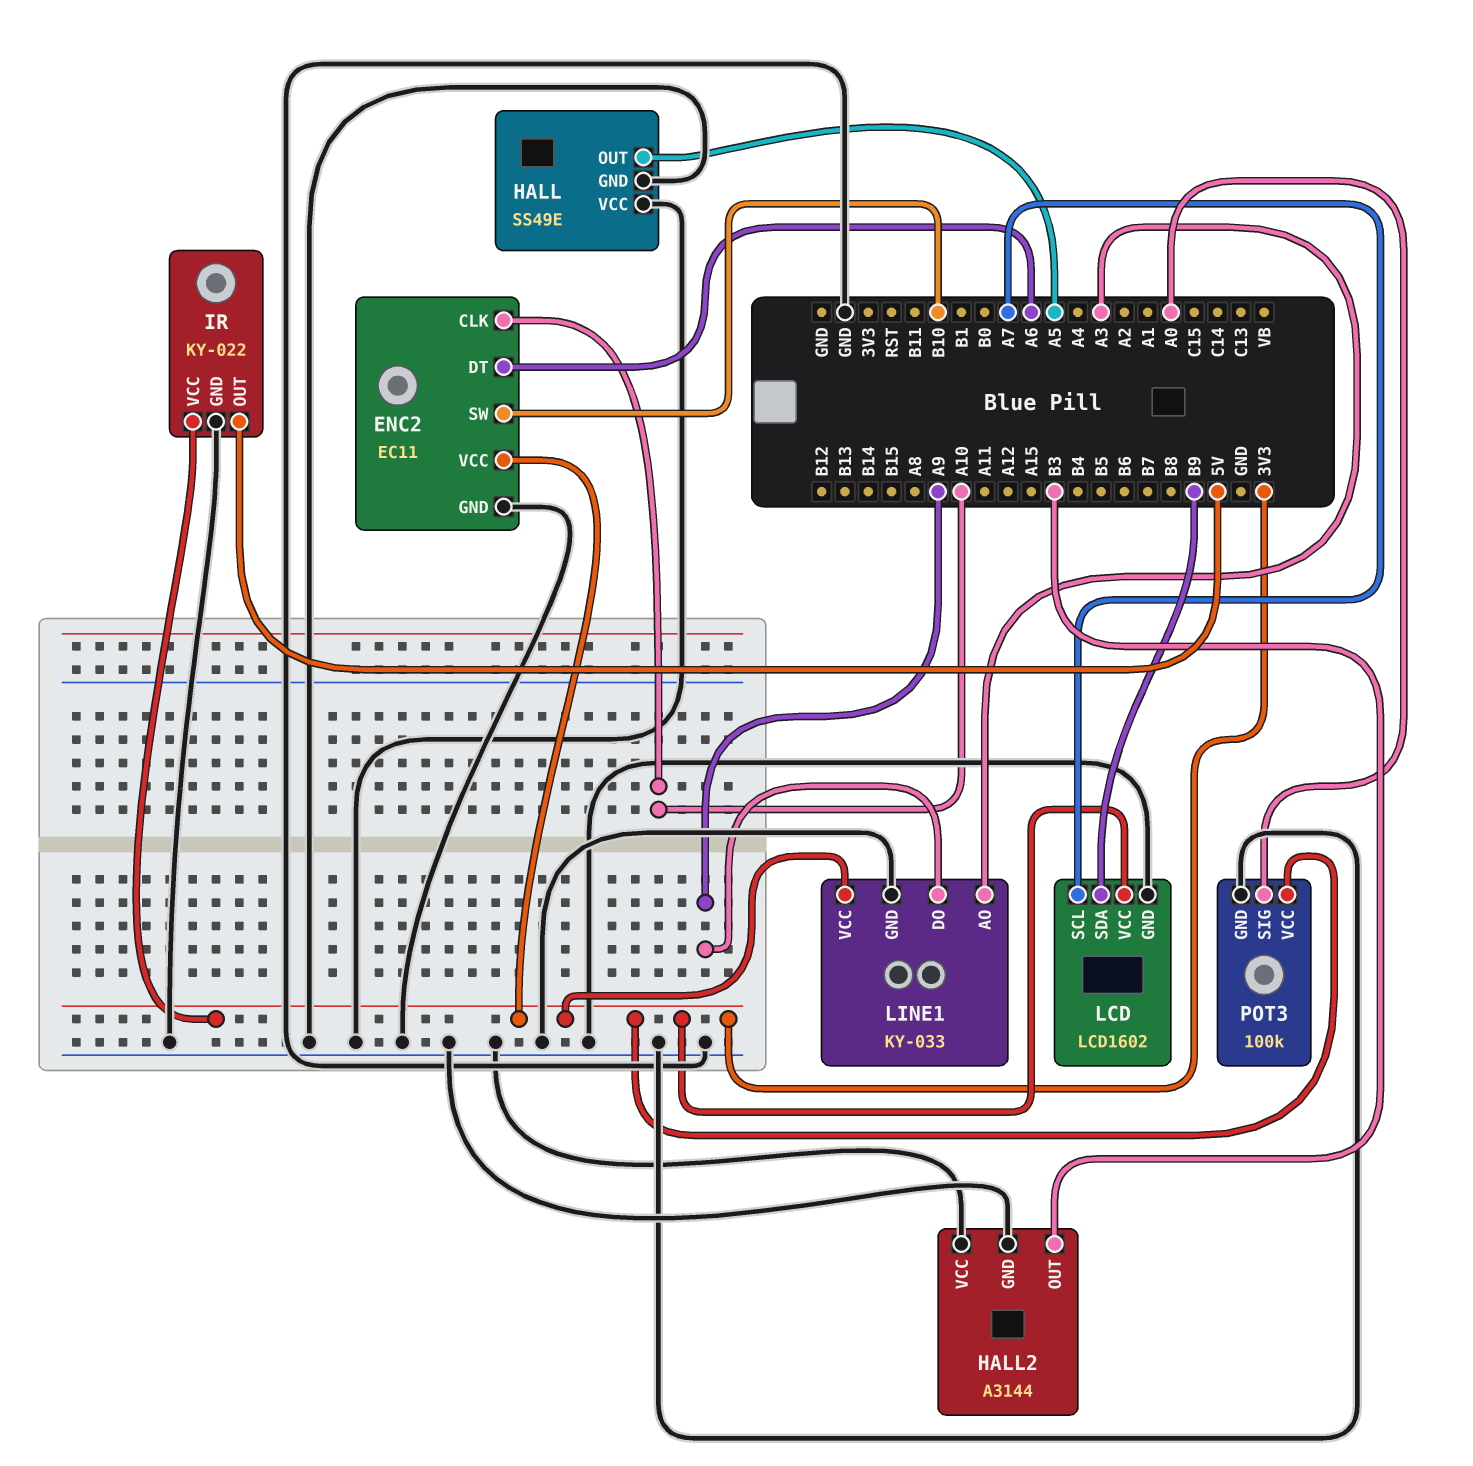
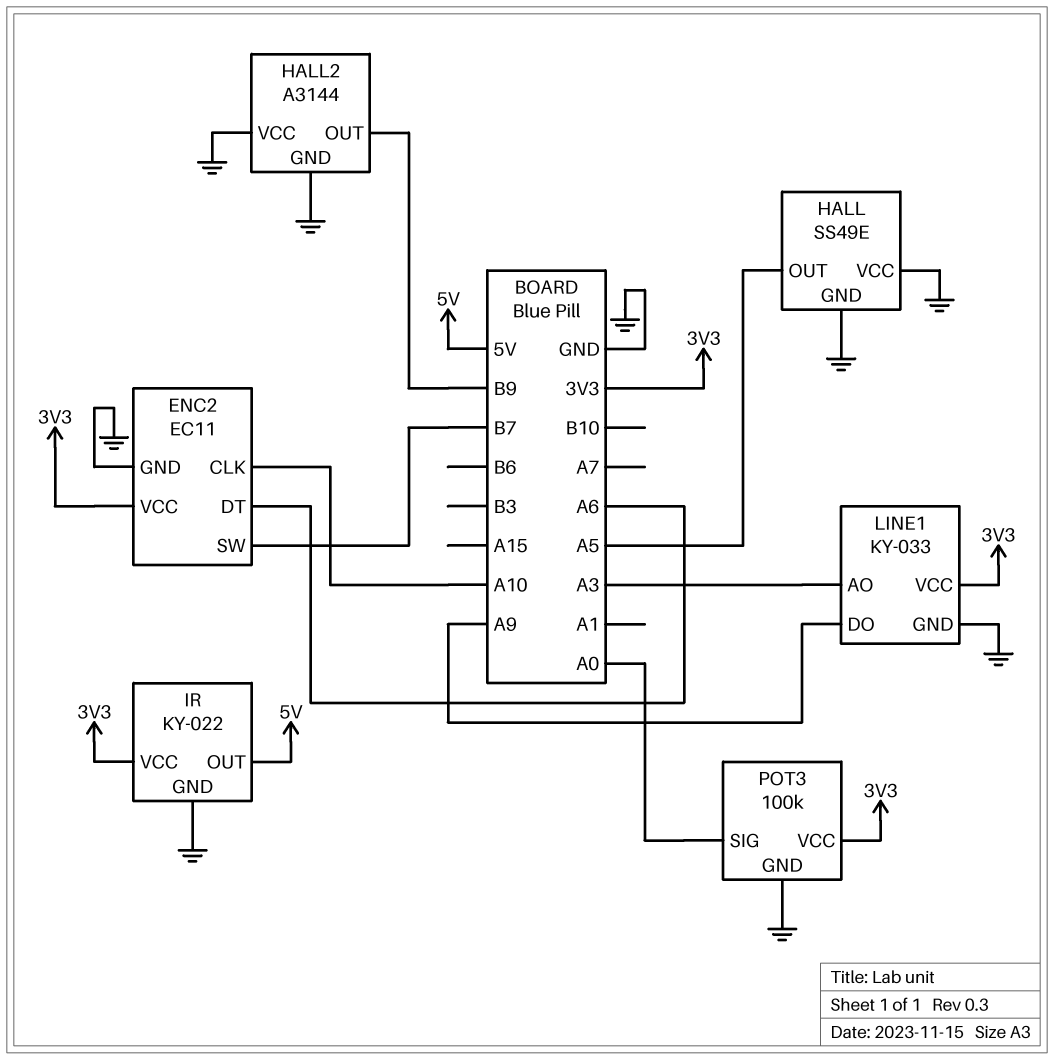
ENC2 pin SW: B10 -> B7
HALL2 pin OUT: B3 -> B9
LCD: LCD1602 -> none
LCD pin GND: GND -> none
LCD pin SCL: A7 -> none
LCD pin SDA: B9 -> none
LCD pin VCC: 3V3 -> none

